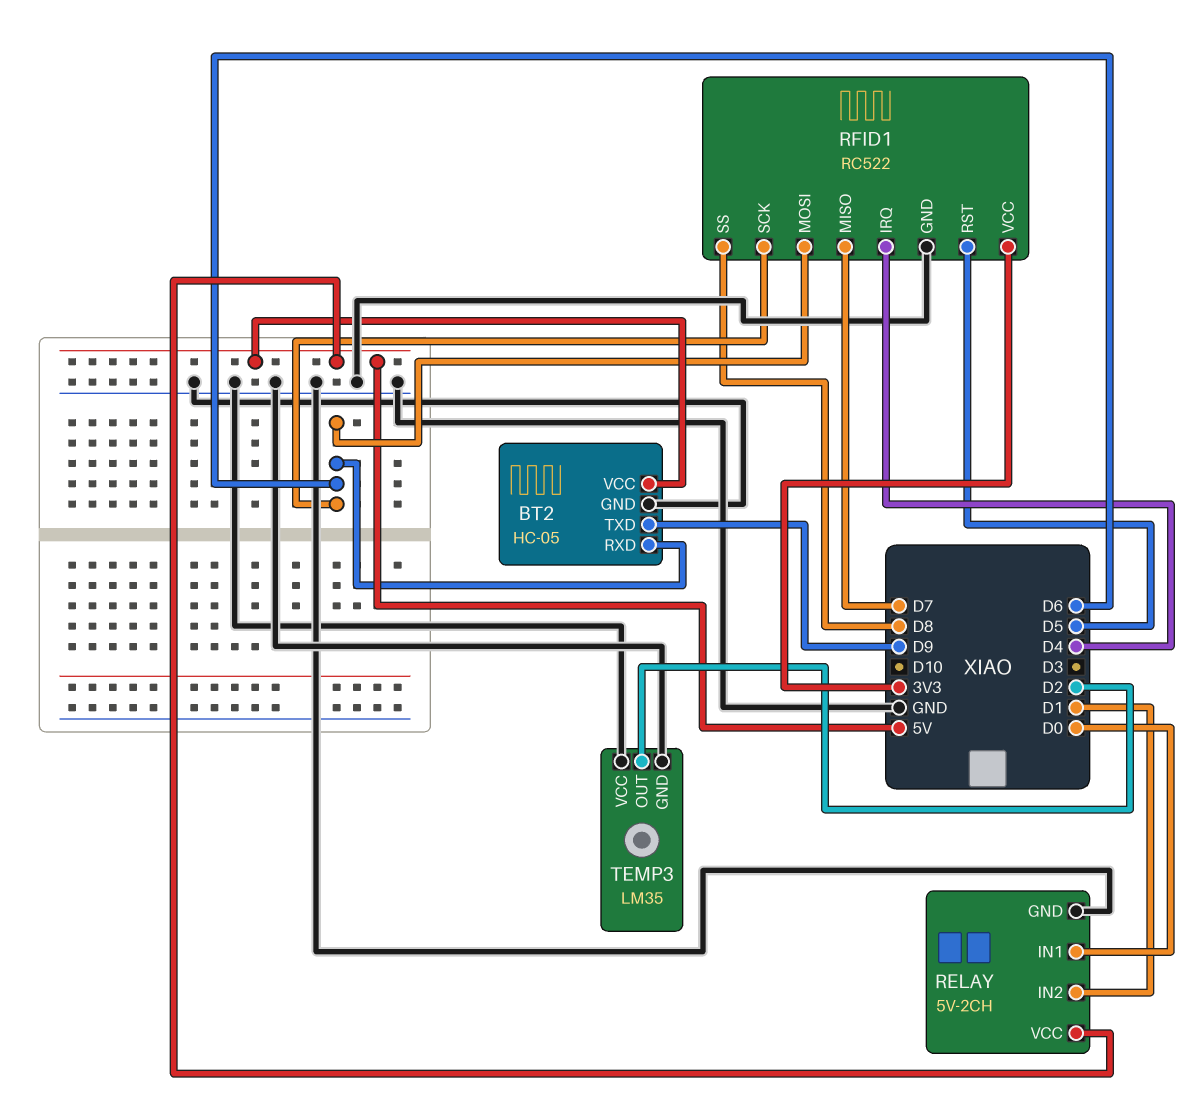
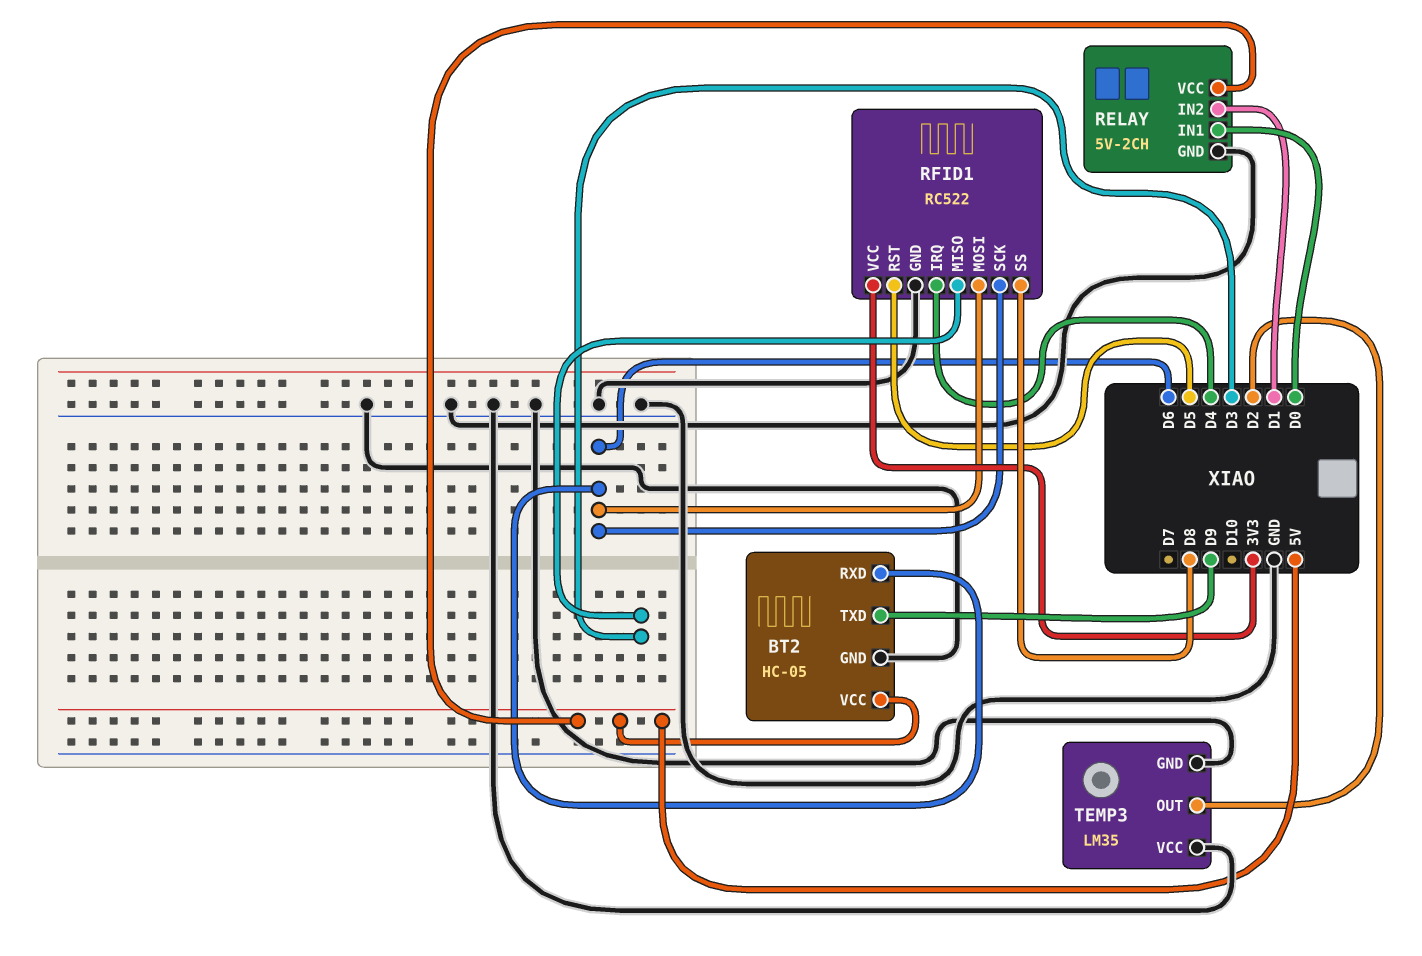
RFID1 pin MISO: D7 -> D3

